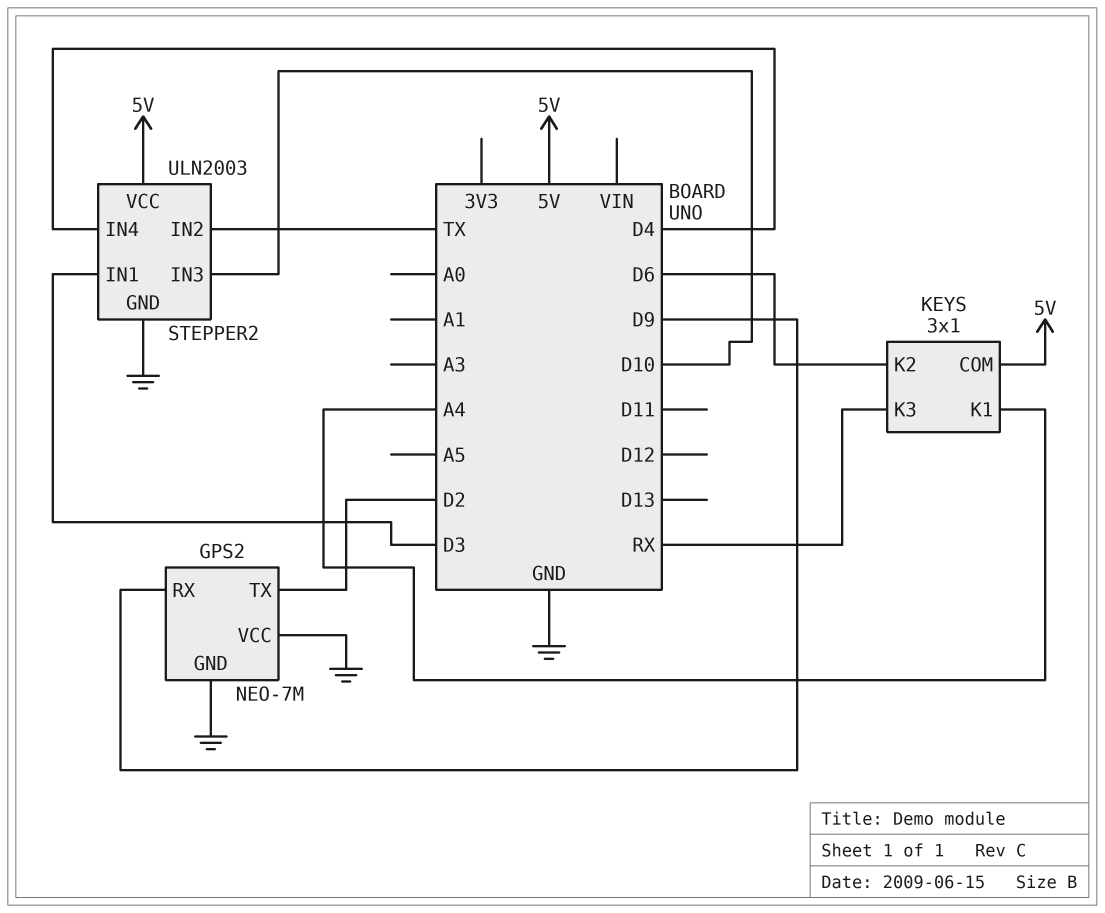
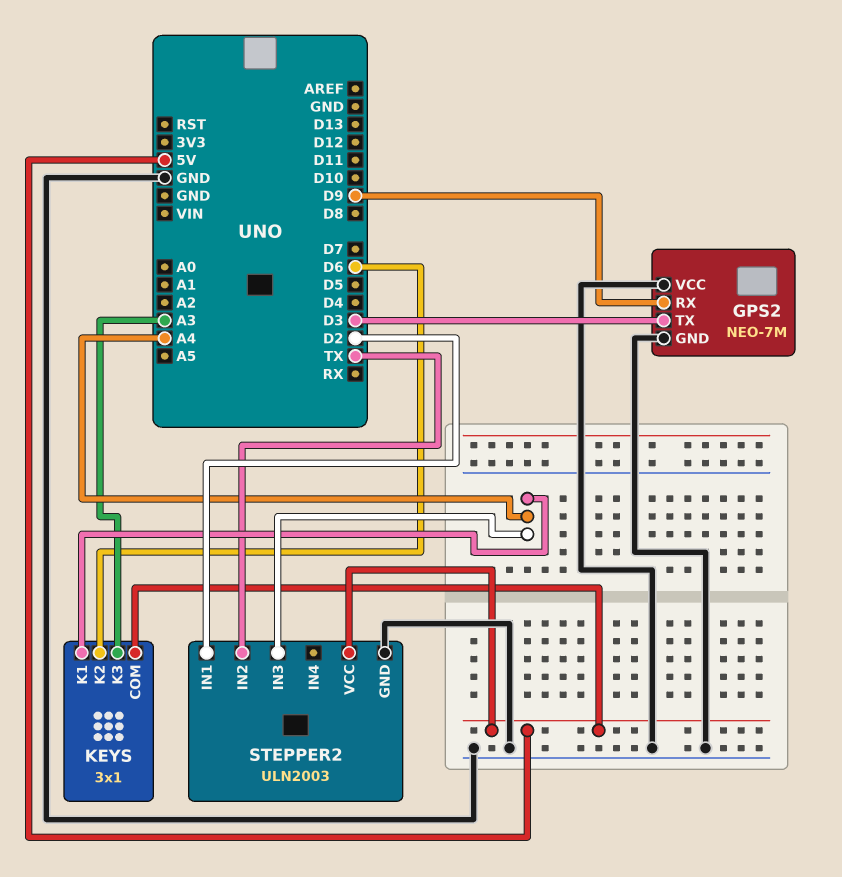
GPS2 pin TX: D2 -> D3
KEYS pin K3: RX -> A3
STEPPER2 pin IN1: D3 -> D2
STEPPER2 pin IN3: D10 -> A4
STEPPER2 pin IN4: D4 -> none

